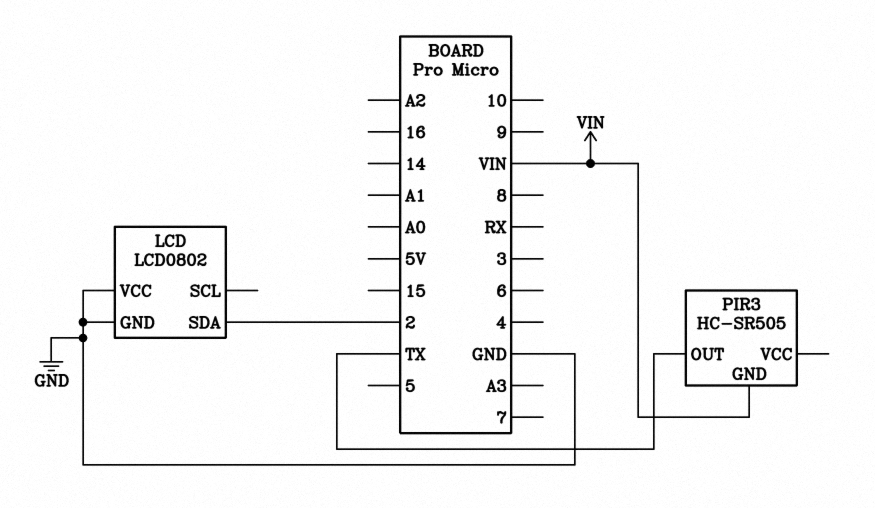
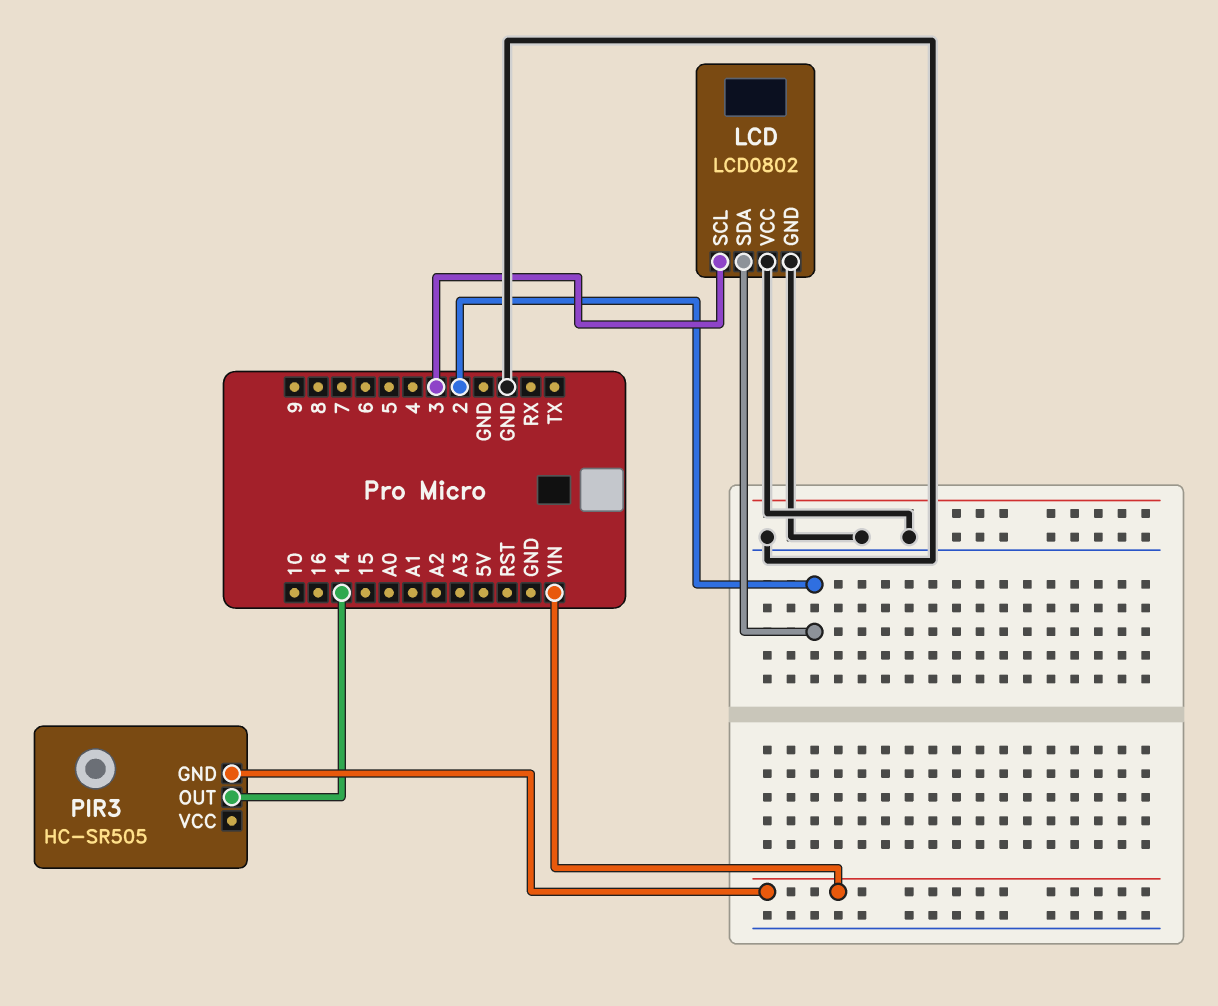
LCD pin SCL: none -> 3
PIR3 pin OUT: TX -> 14

